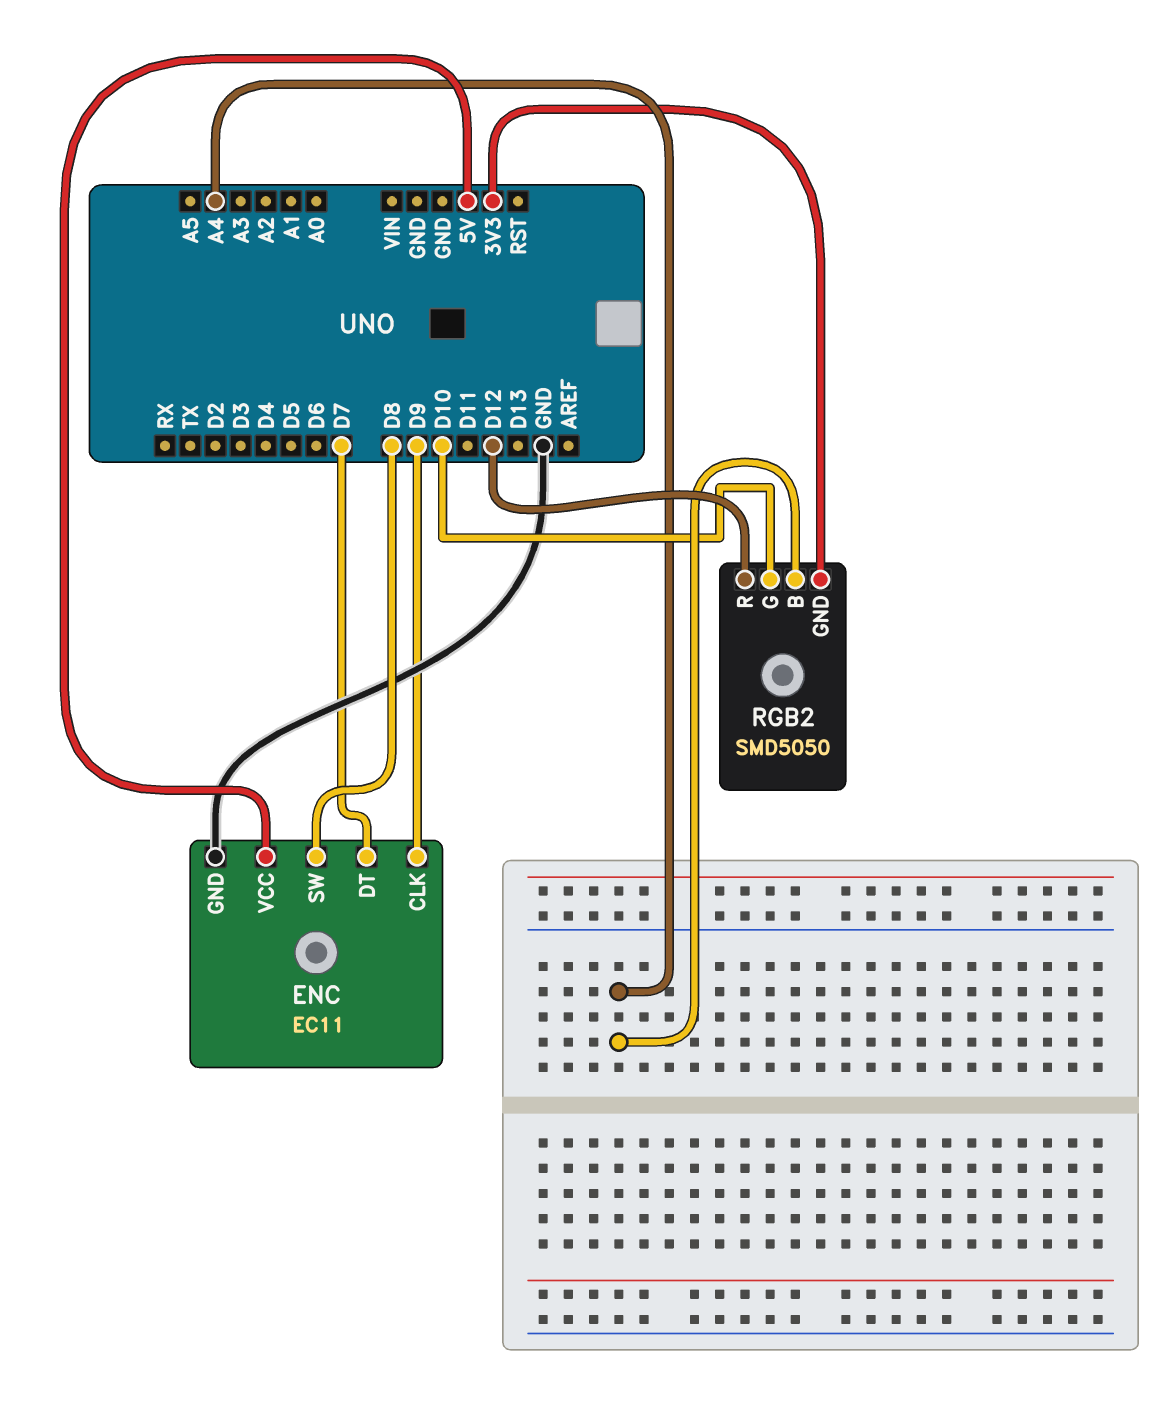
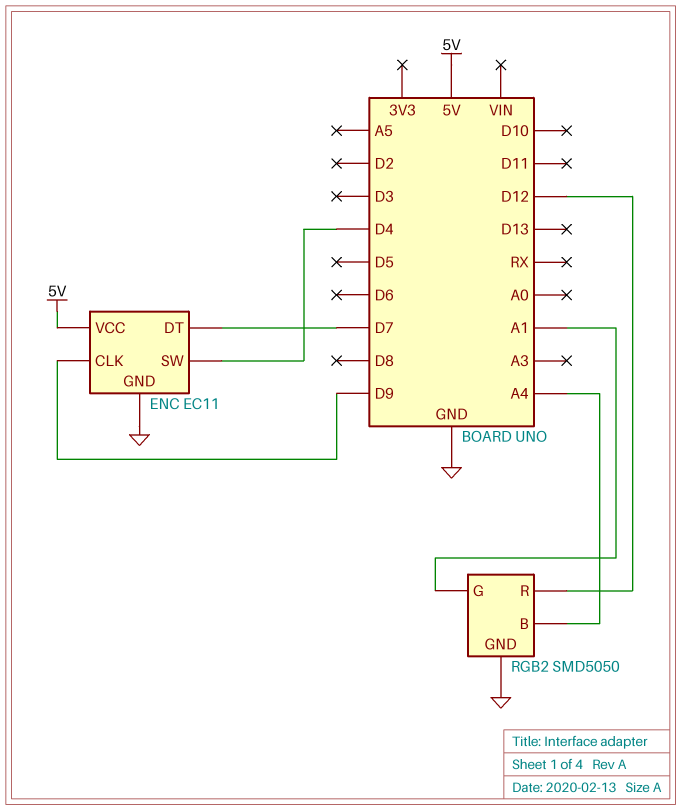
ENC pin SW: D8 -> D4
RGB2 pin G: D10 -> A1
RGB2 pin GND: 3V3 -> GND

